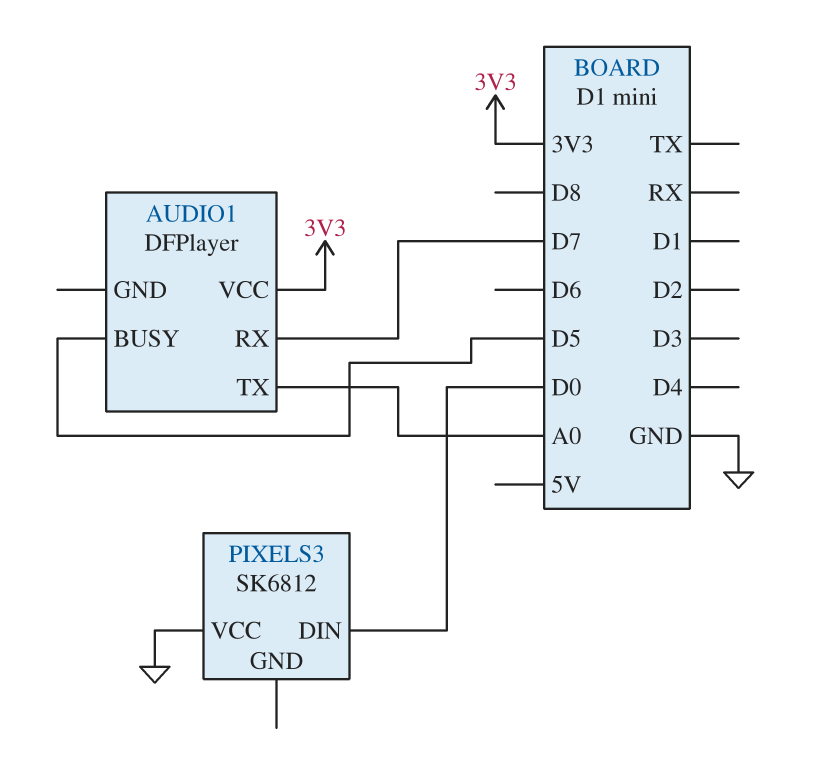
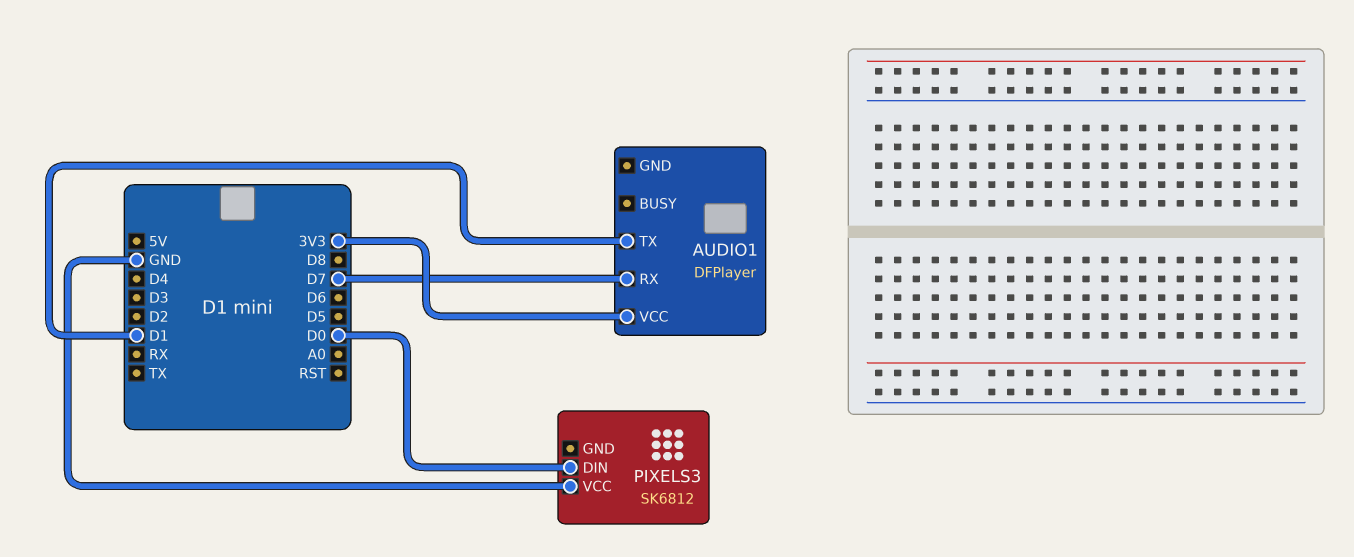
AUDIO1 pin BUSY: D5 -> none
AUDIO1 pin TX: A0 -> D1

